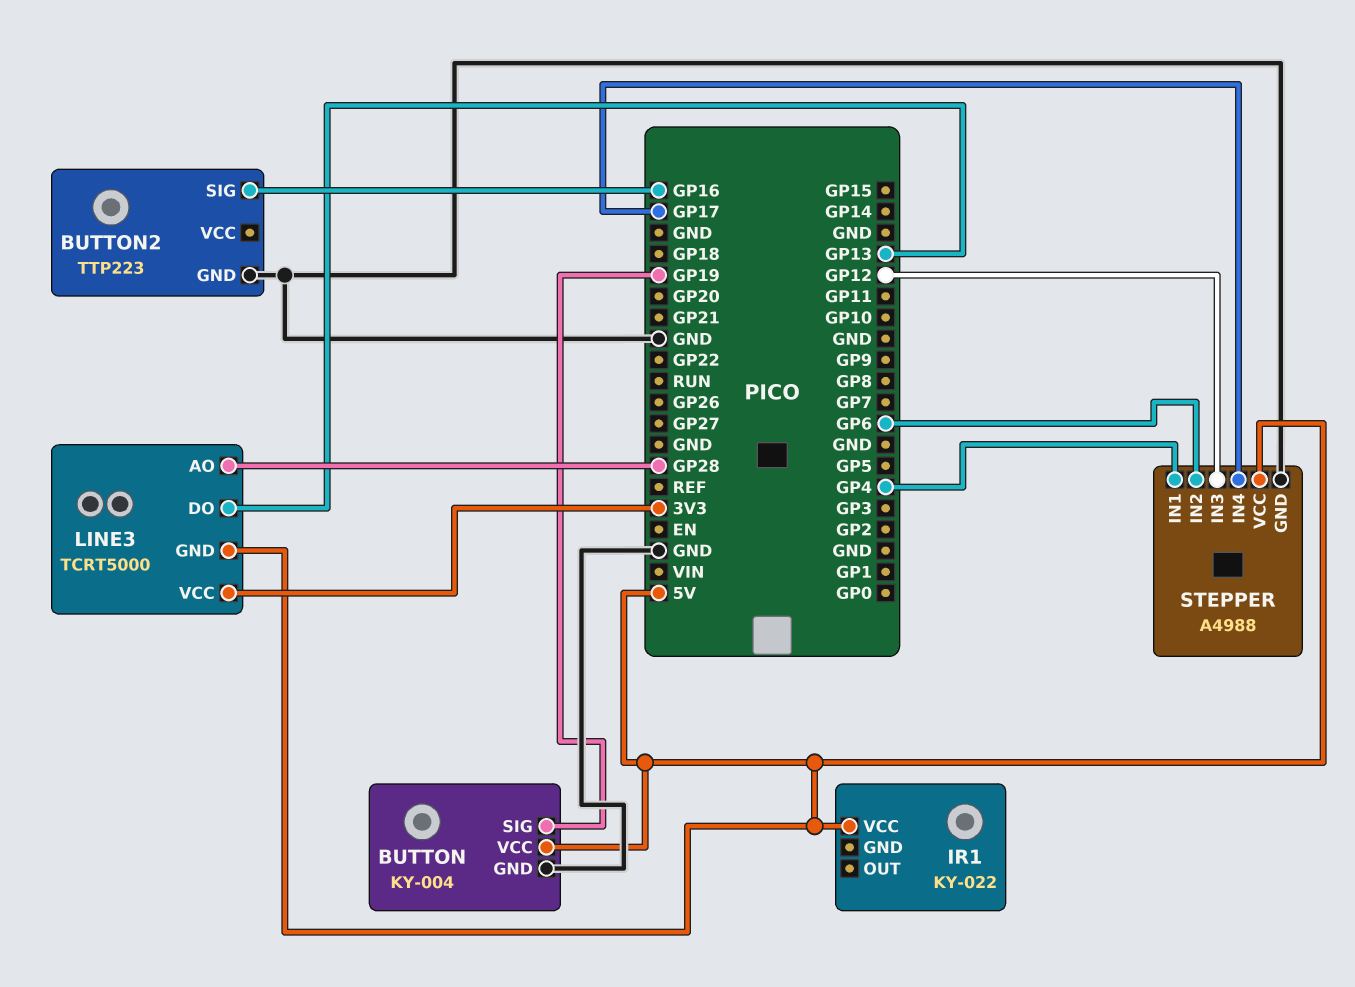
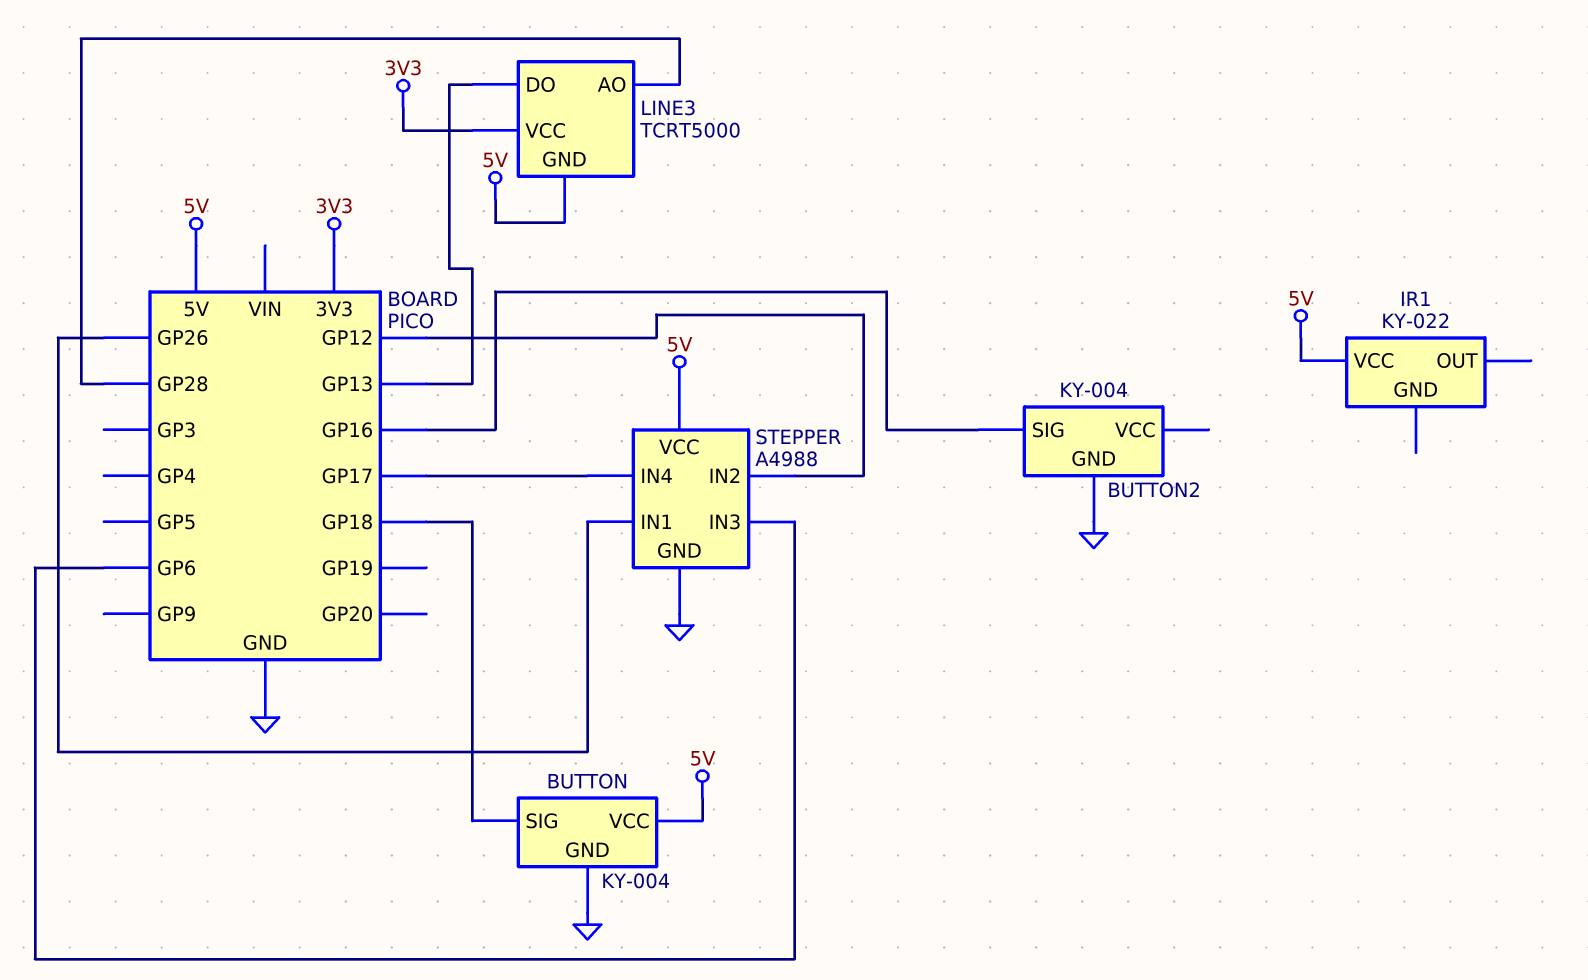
BUTTON pin SIG: GP19 -> GP18
BUTTON2: TTP223 -> KY-004
STEPPER pin IN1: GP4 -> GP26
STEPPER pin IN2: GP6 -> GP12
STEPPER pin IN3: GP12 -> GP6

